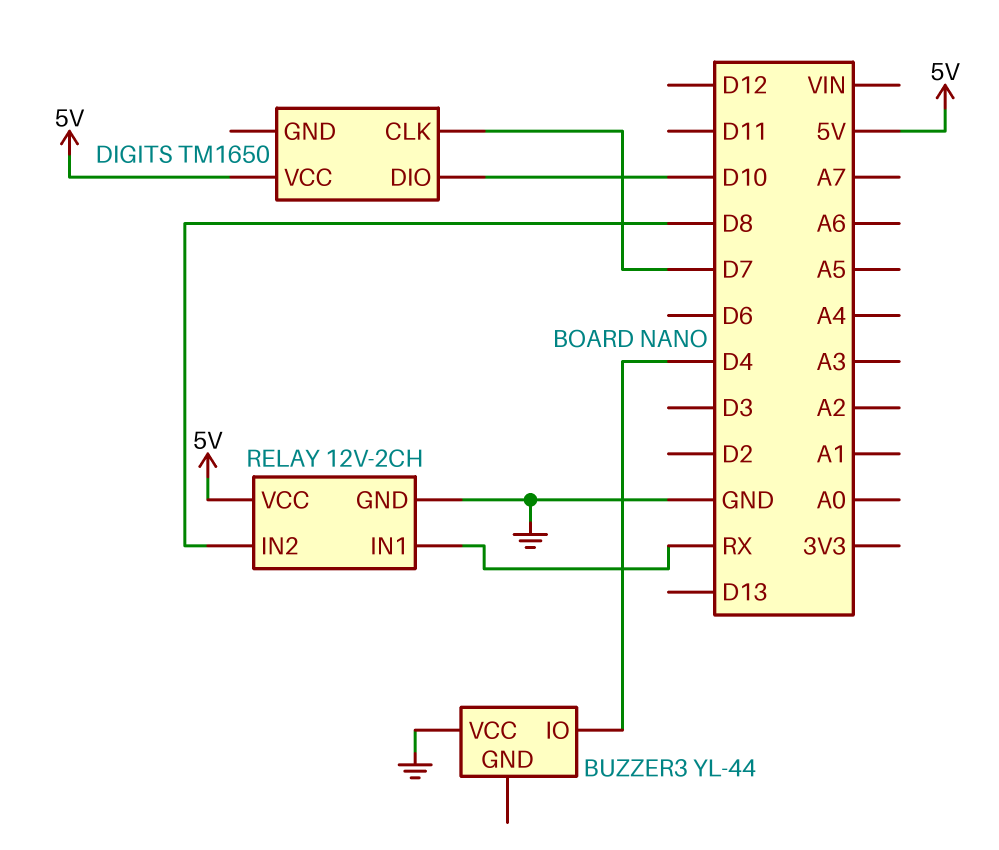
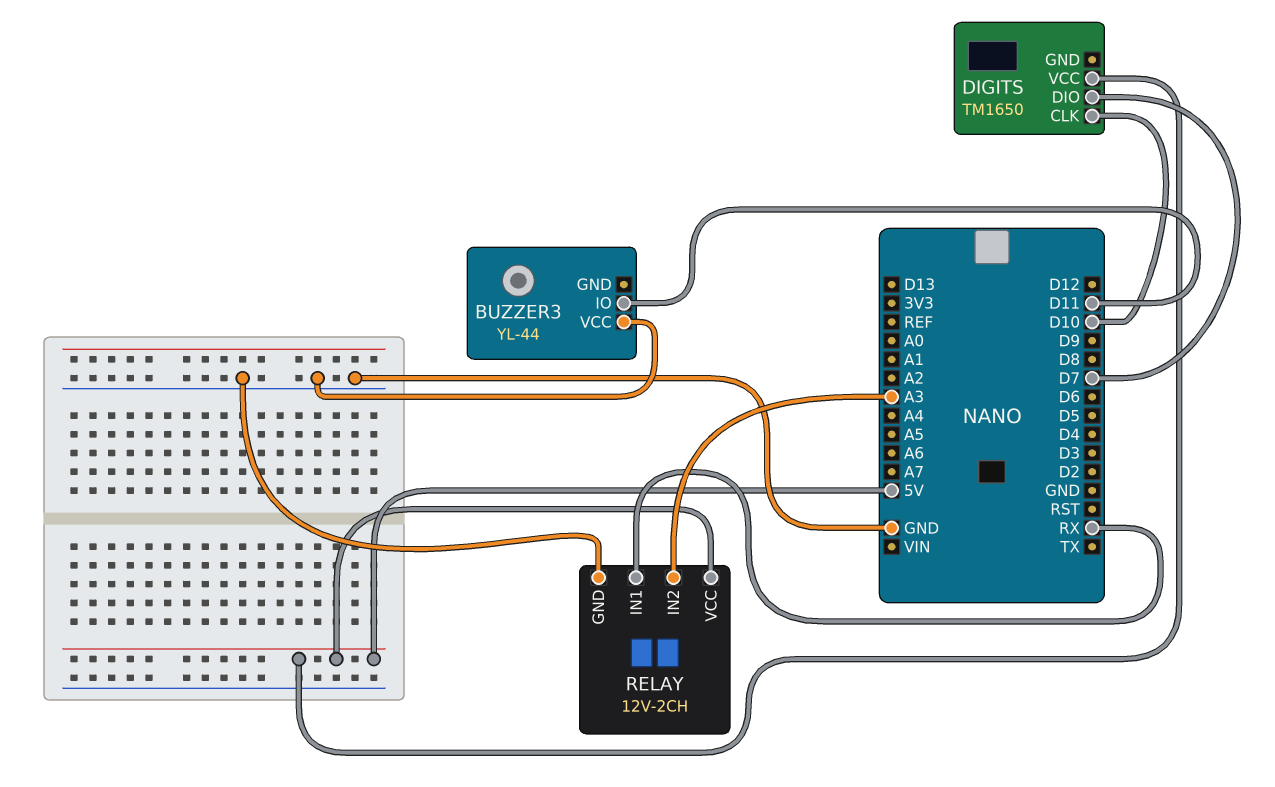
BUZZER3 pin IO: D4 -> D11
DIGITS pin CLK: D7 -> D10
DIGITS pin DIO: D10 -> D7
RELAY pin IN2: D8 -> A3

